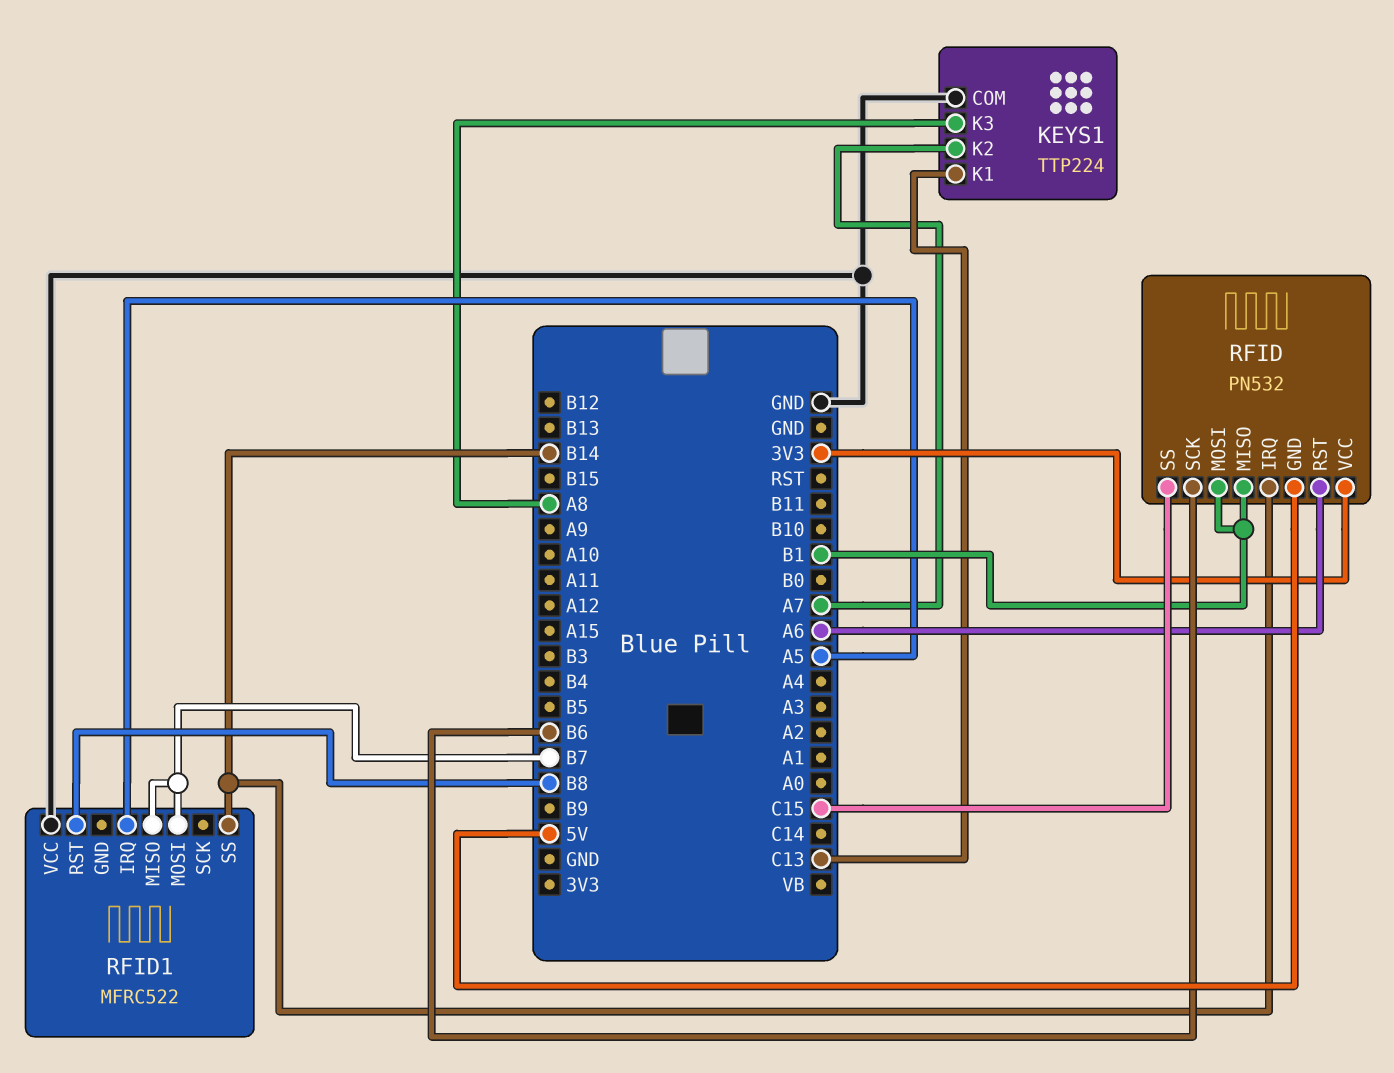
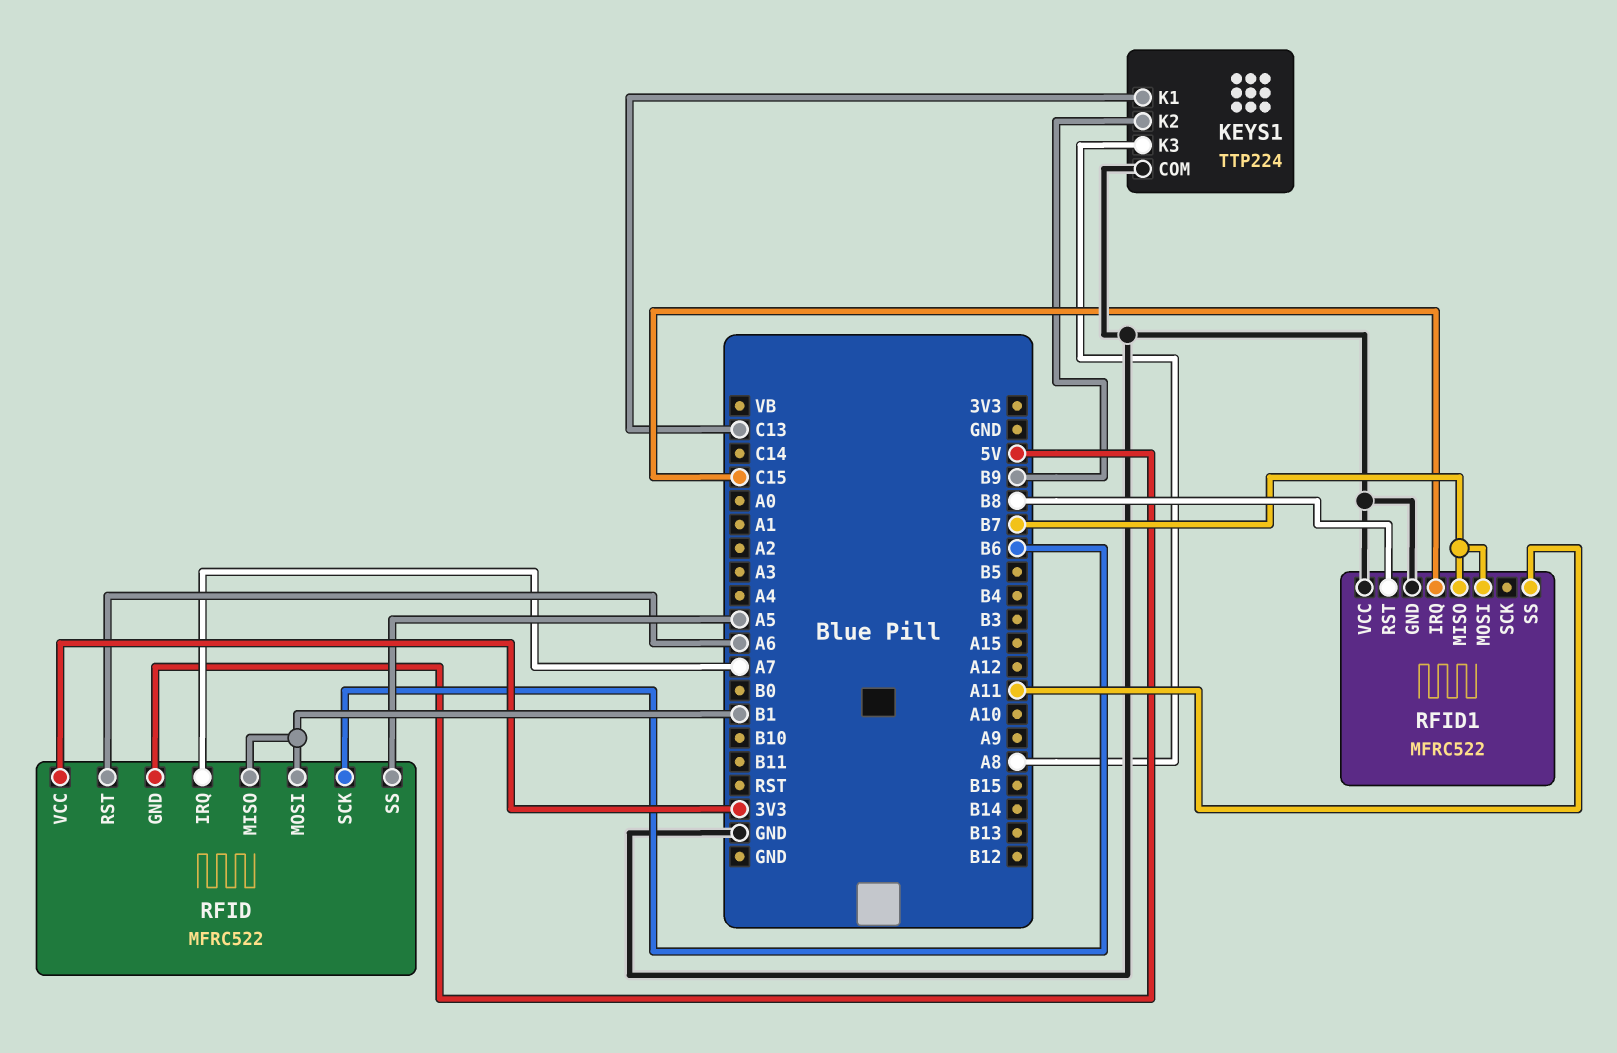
KEYS1 pin K2: A7 -> B9
RFID: PN532 -> MFRC522
RFID pin IRQ: B14 -> A7
RFID pin SS: C15 -> A5
RFID1 pin GND: none -> GND
RFID1 pin IRQ: A5 -> C15
RFID1 pin SS: B14 -> A11

